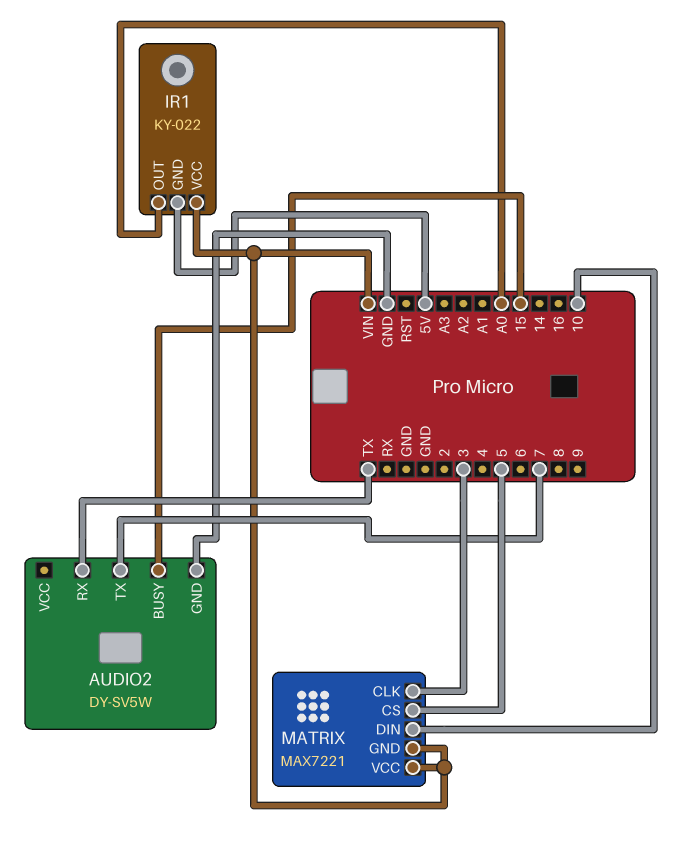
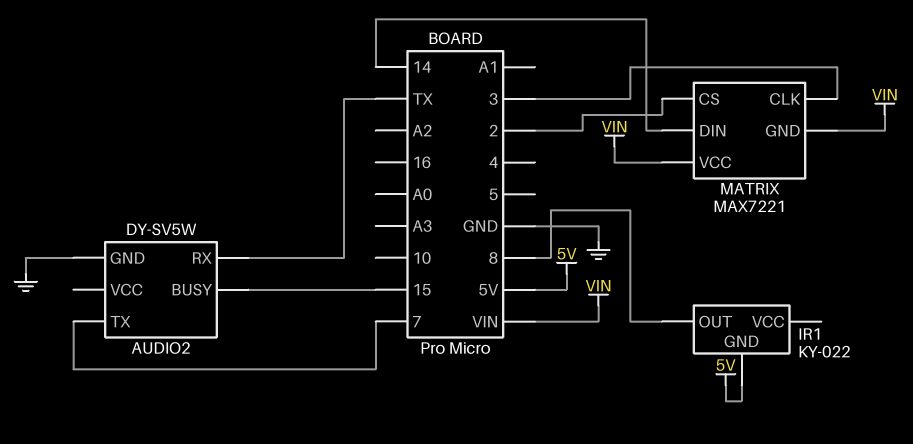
IR1 pin OUT: A0 -> 8
IR1 pin VCC: VIN -> none
MATRIX pin CS: 5 -> 2
MATRIX pin DIN: 10 -> 14

